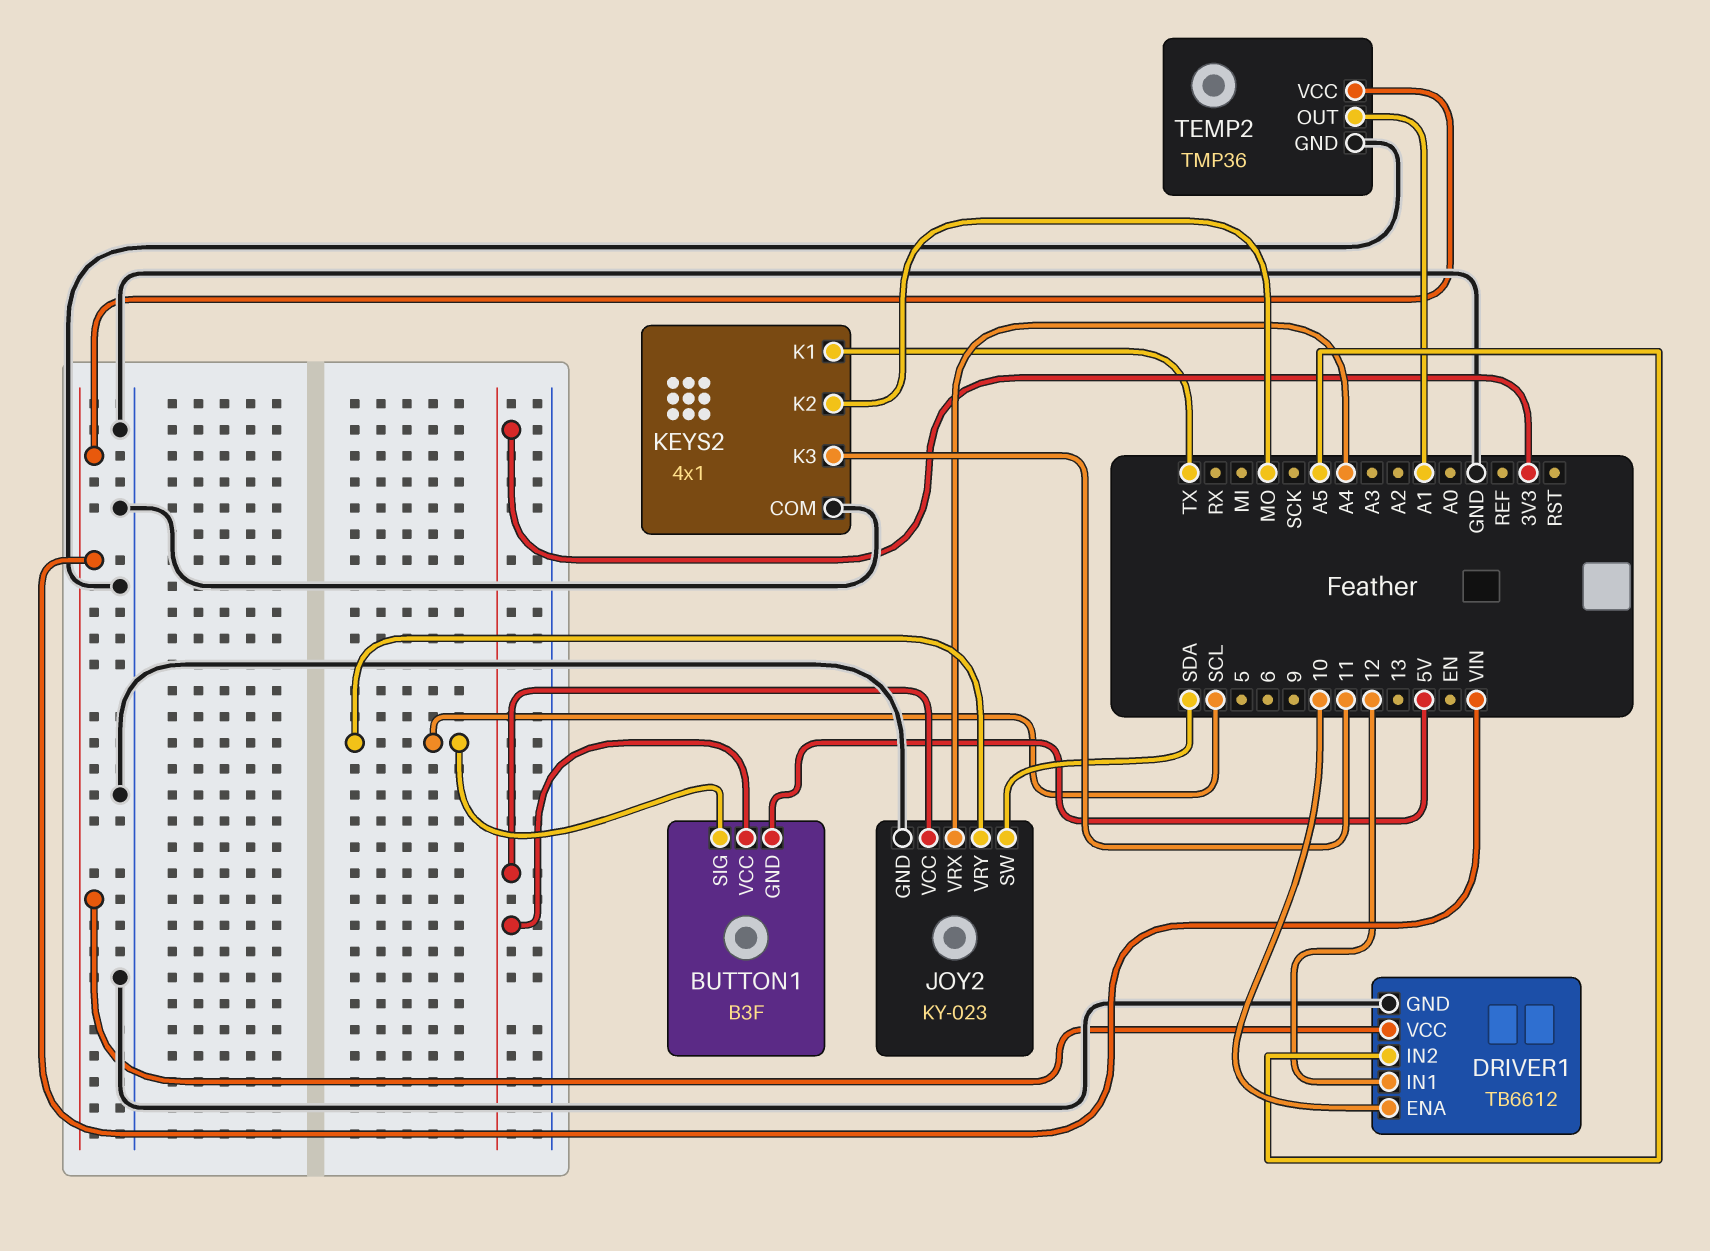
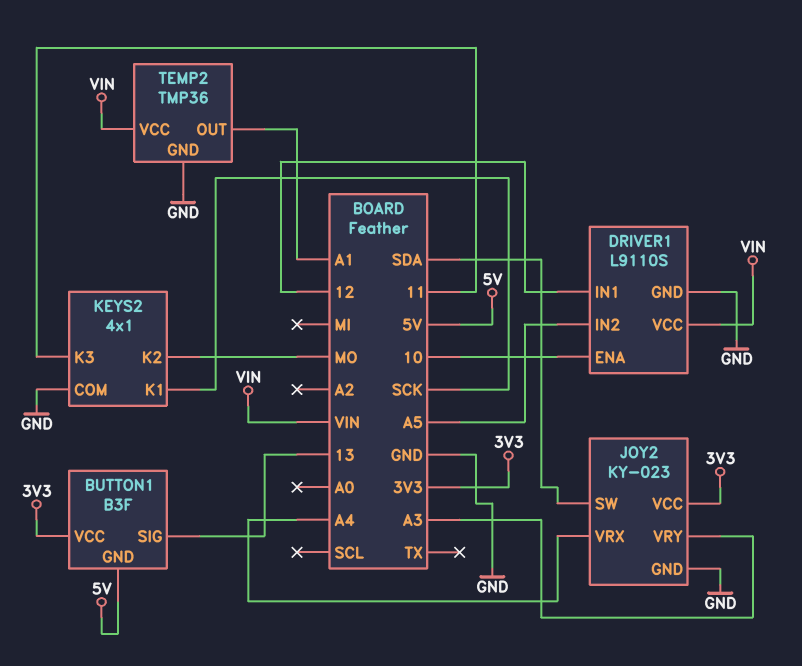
BUTTON1 pin SIG: SCL -> 13
DRIVER1: TB6612 -> L9110S
JOY2 pin VRY: SCL -> A3
KEYS2 pin K1: TX -> SCK

